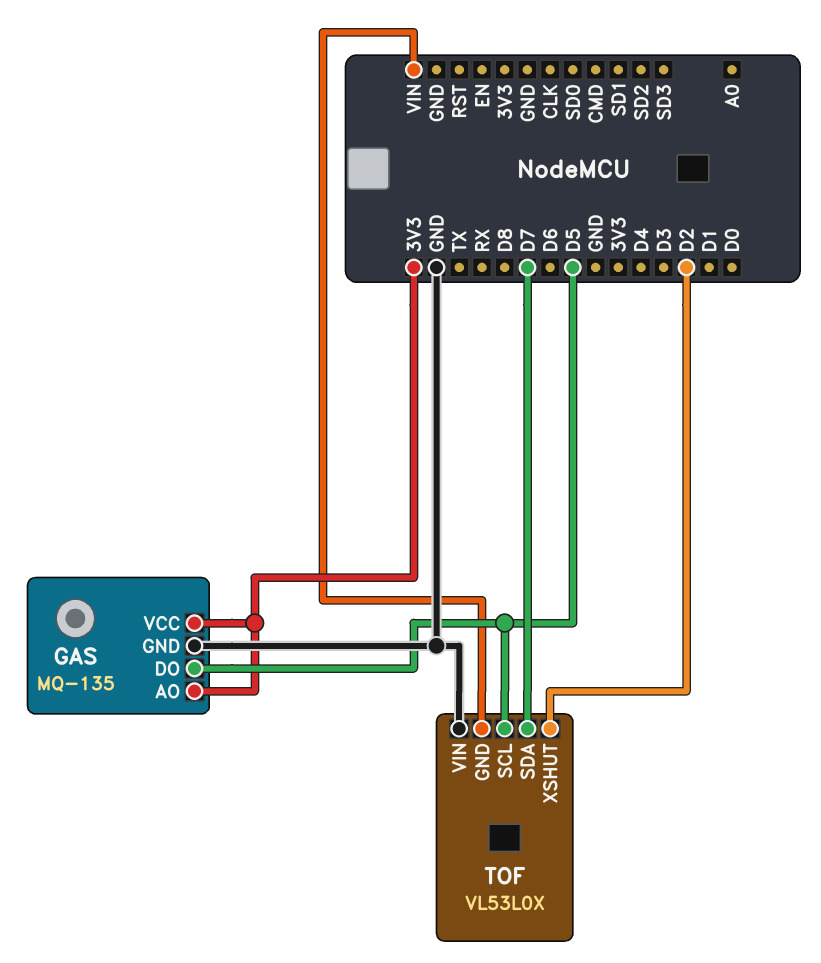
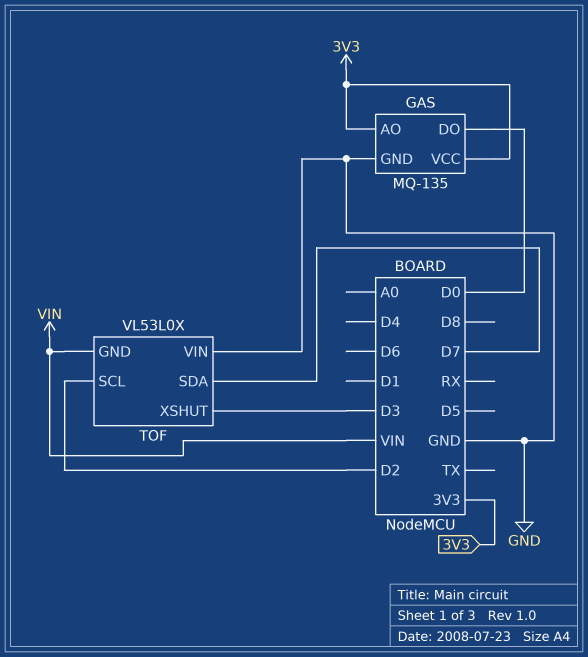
GAS pin DO: D5 -> D0
TOF pin SCL: D5 -> D2
TOF pin XSHUT: D2 -> D3

